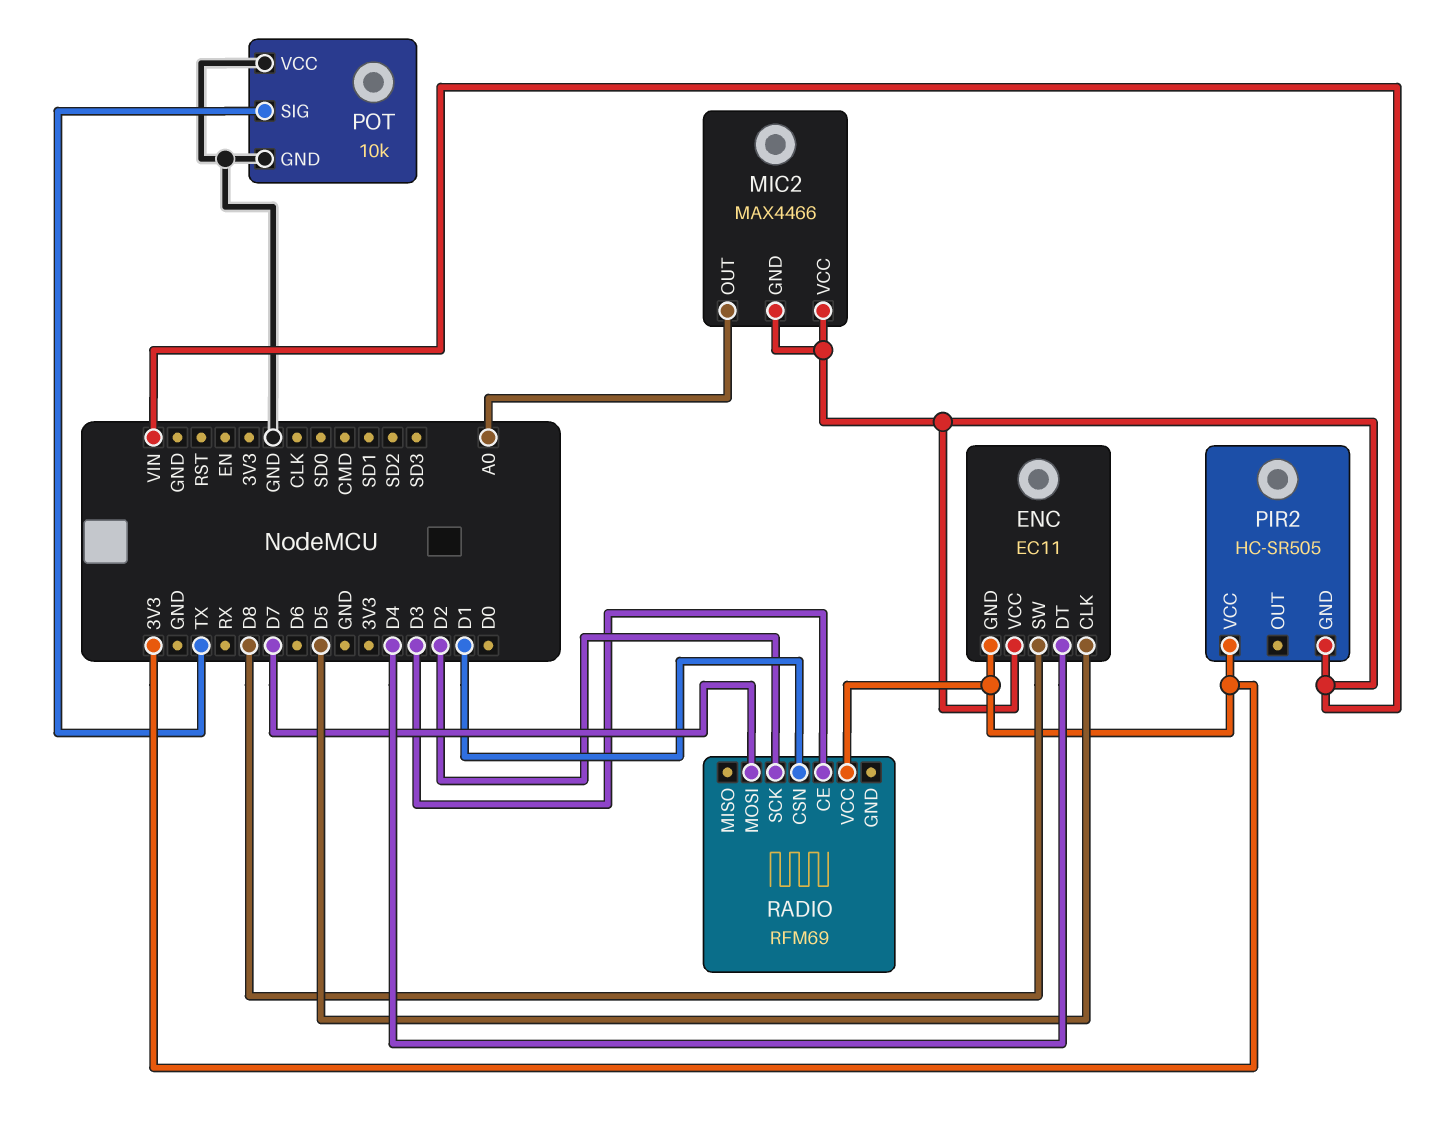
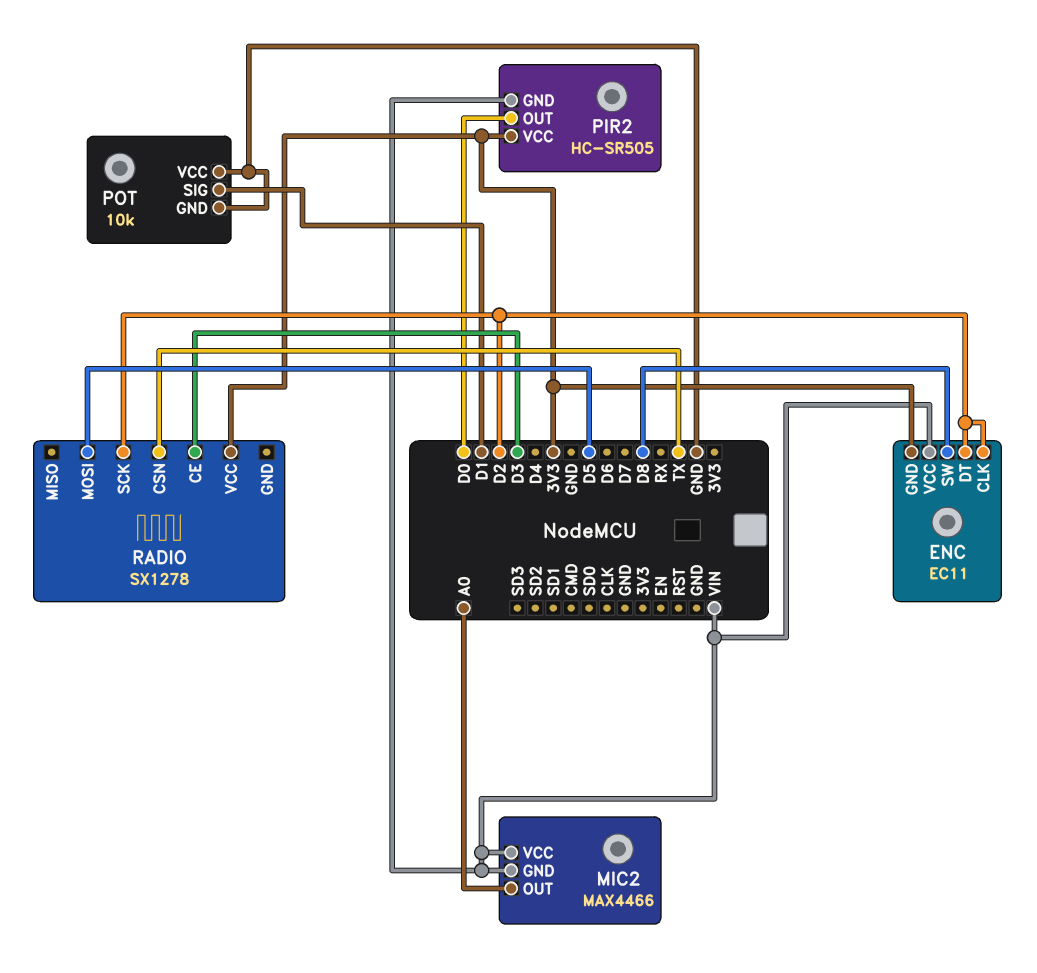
ENC pin CLK: D5 -> D2
ENC pin DT: D4 -> D2
PIR2 pin OUT: none -> D0
POT pin SIG: TX -> D1
RADIO: RFM69 -> SX1278
RADIO pin CSN: D1 -> TX
RADIO pin MOSI: D7 -> D5

